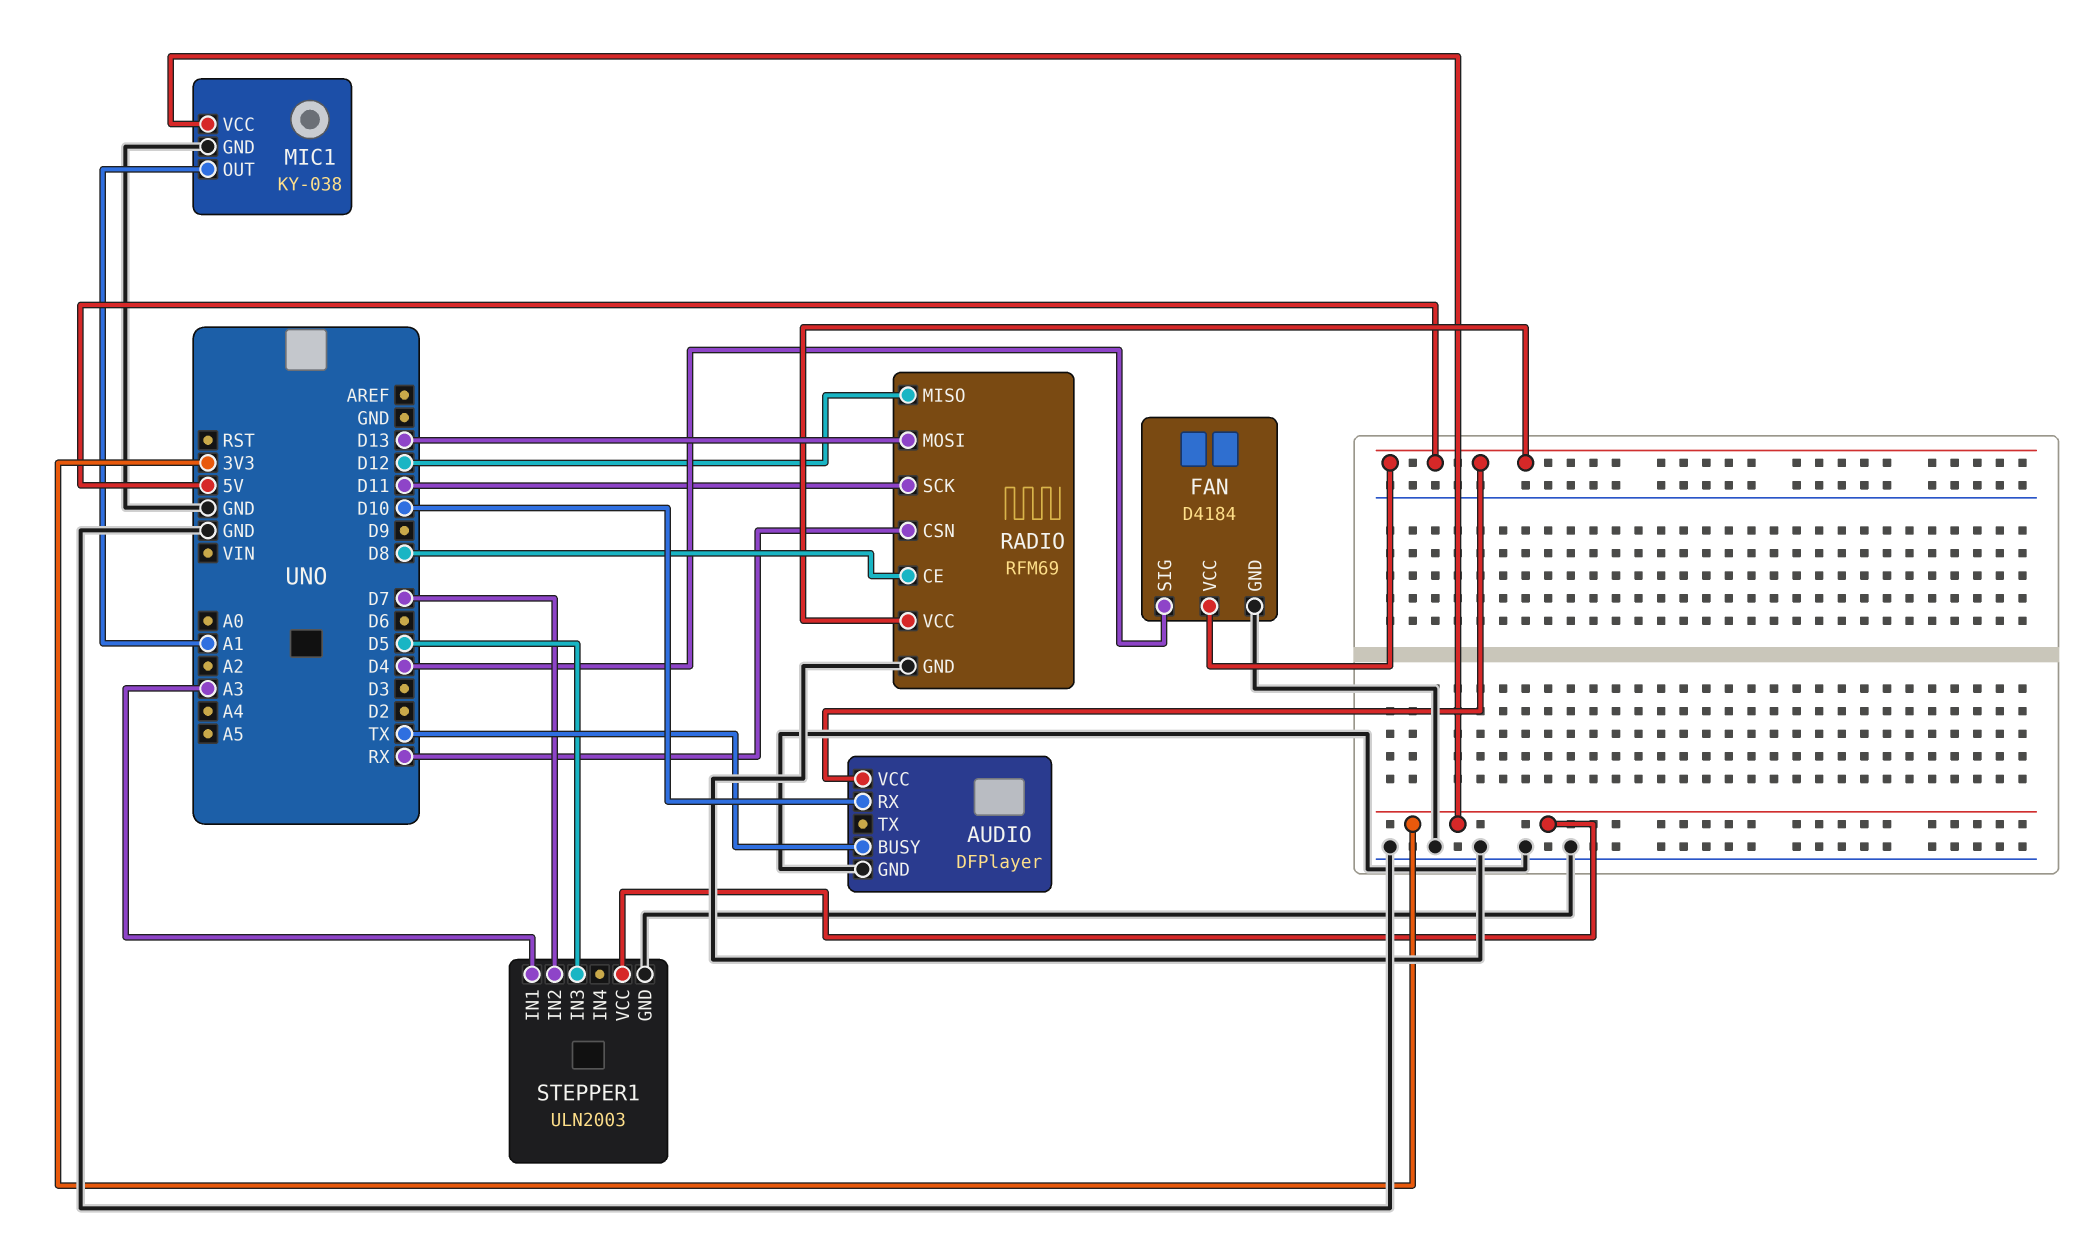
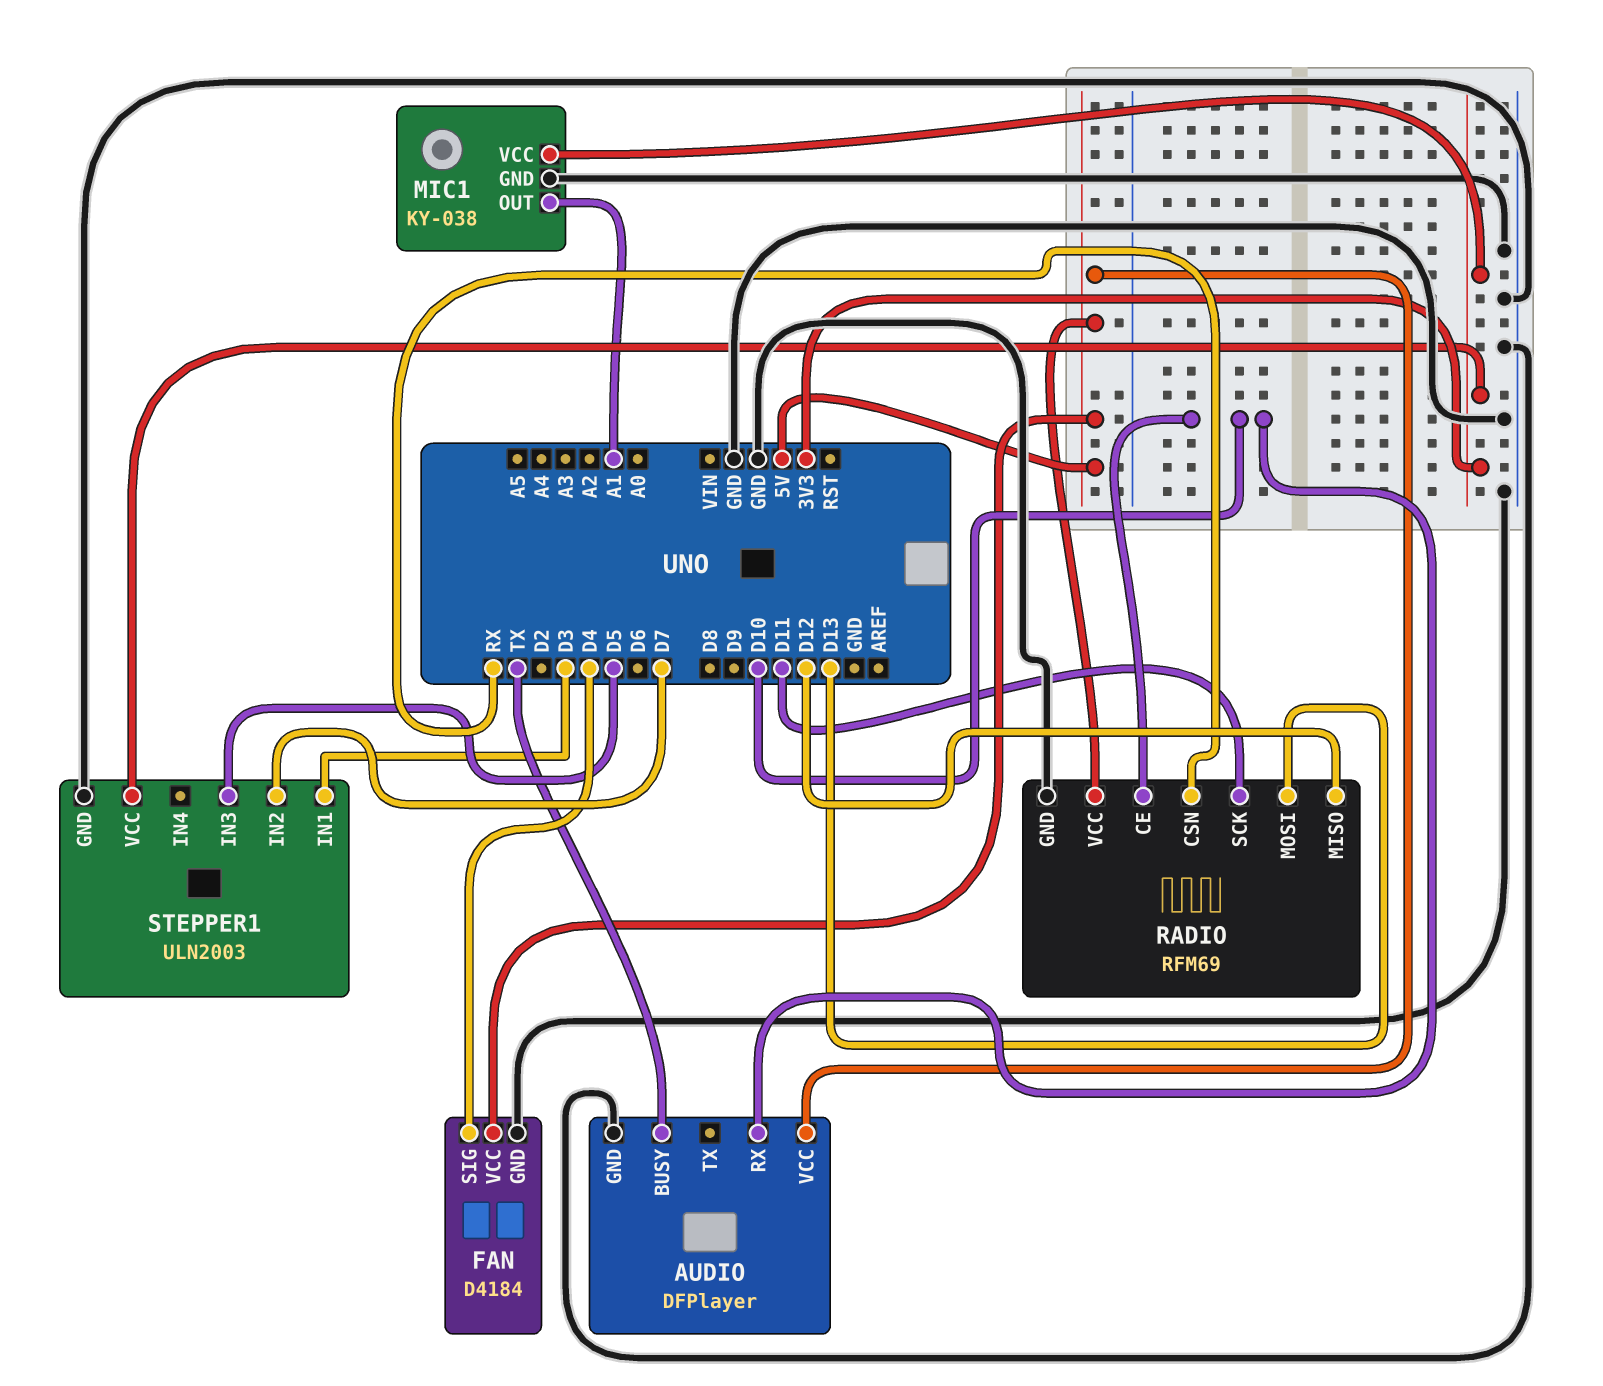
RADIO pin CE: D8 -> D10
STEPPER1 pin IN1: A3 -> D3

